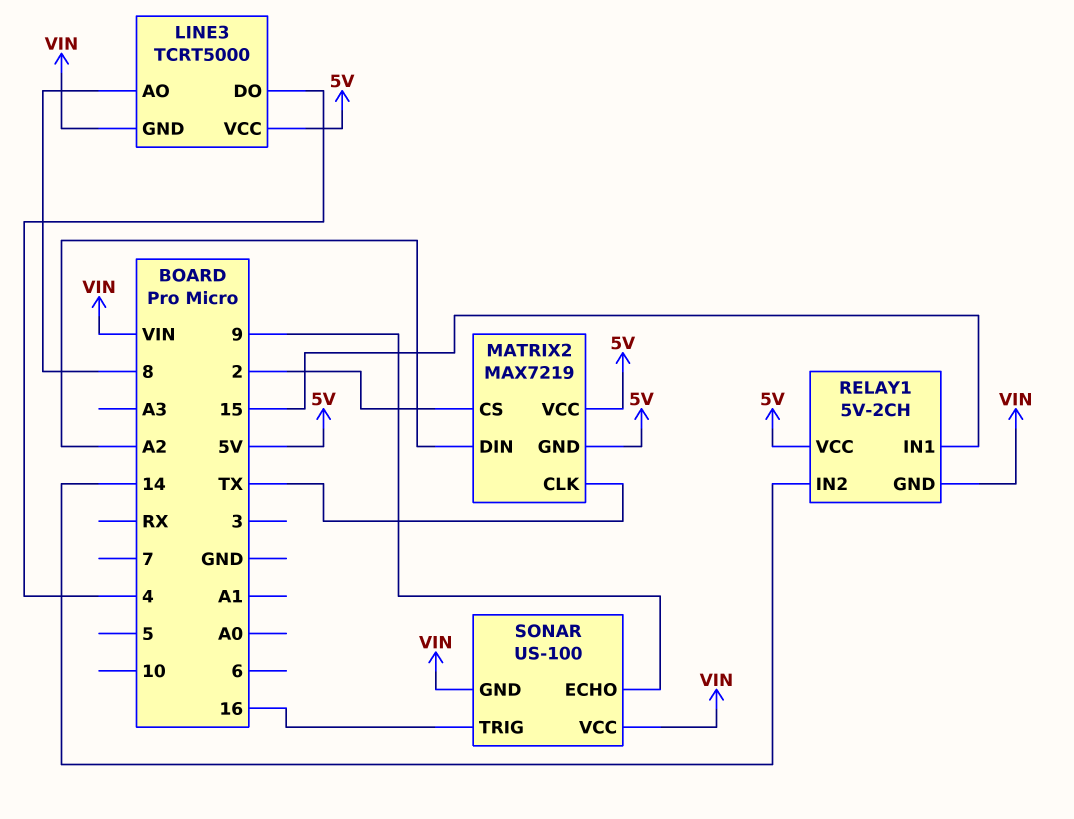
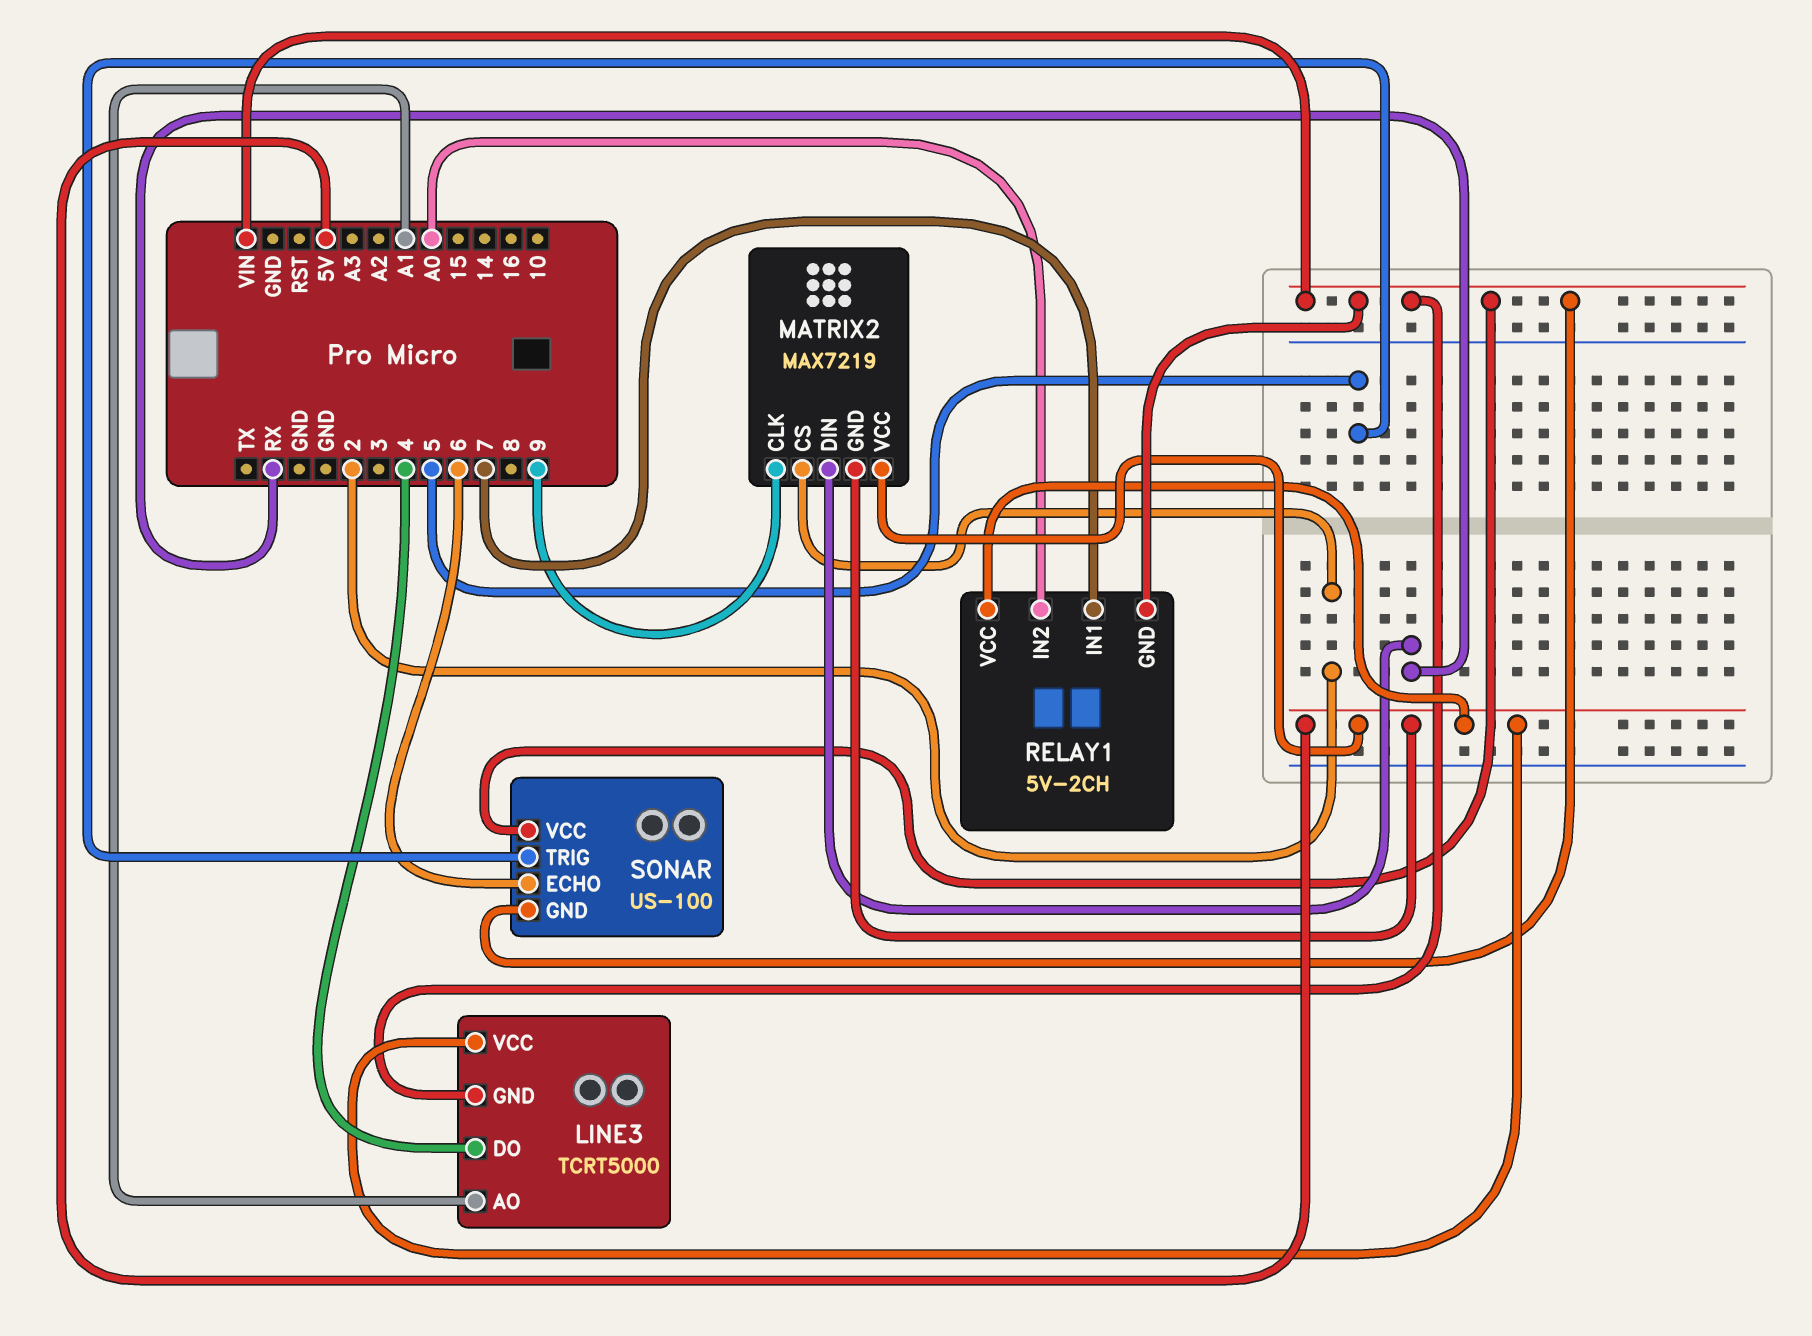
LINE3 pin AO: 8 -> A1
MATRIX2 pin CLK: TX -> 9
MATRIX2 pin DIN: A2 -> RX
RELAY1 pin IN1: 15 -> 7
RELAY1 pin IN2: 14 -> A0
SONAR pin ECHO: 9 -> 6
SONAR pin TRIG: 16 -> 5

